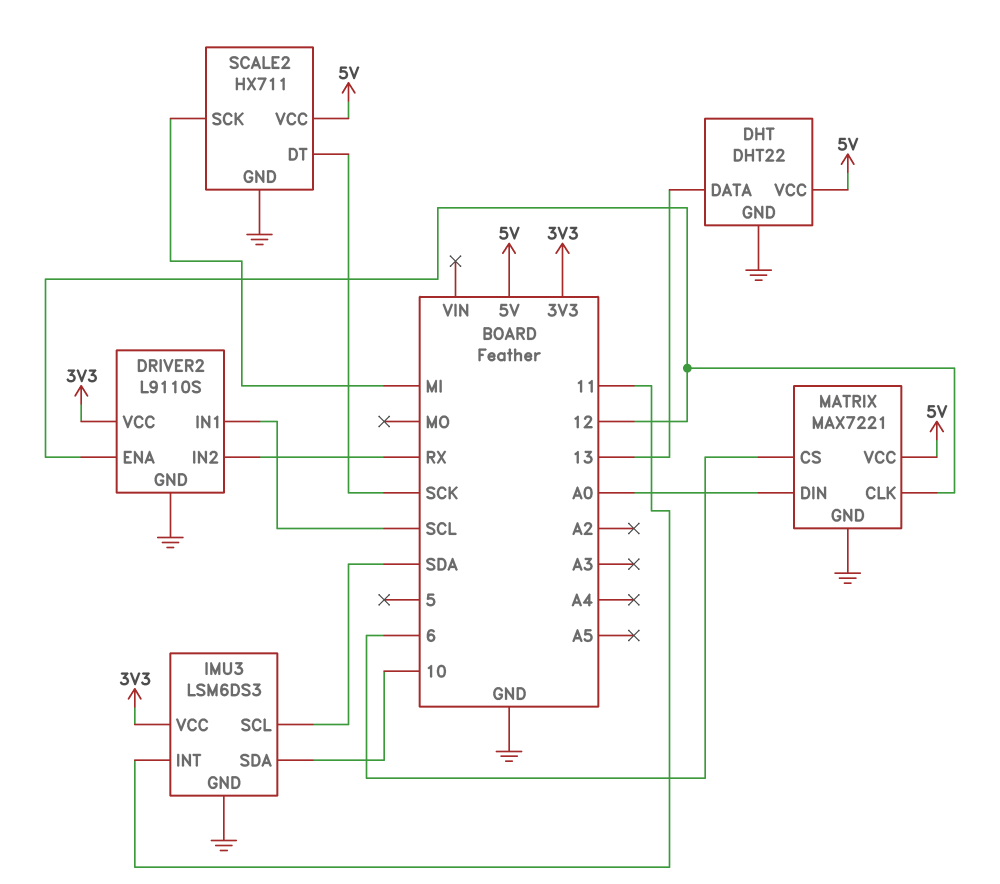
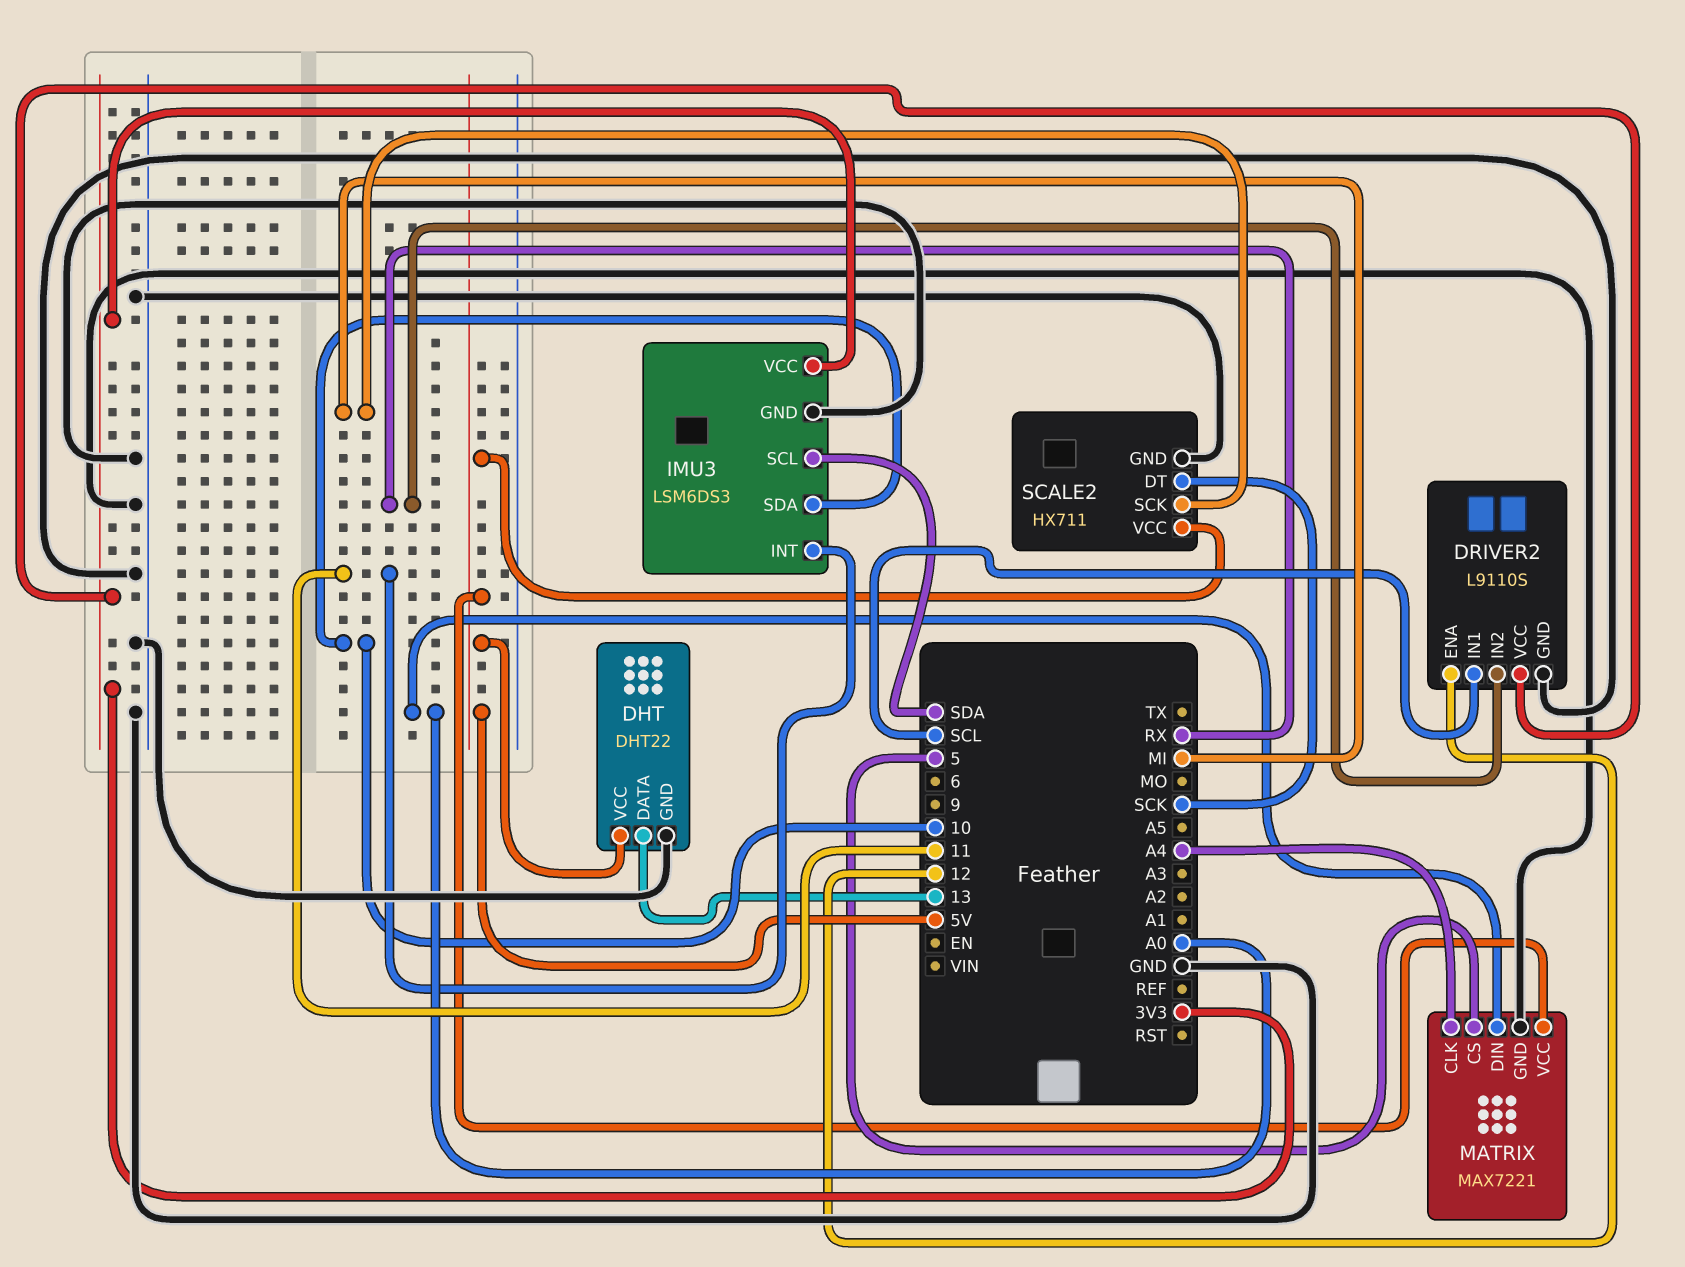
MATRIX pin CLK: 12 -> A4
MATRIX pin CS: 6 -> 5

